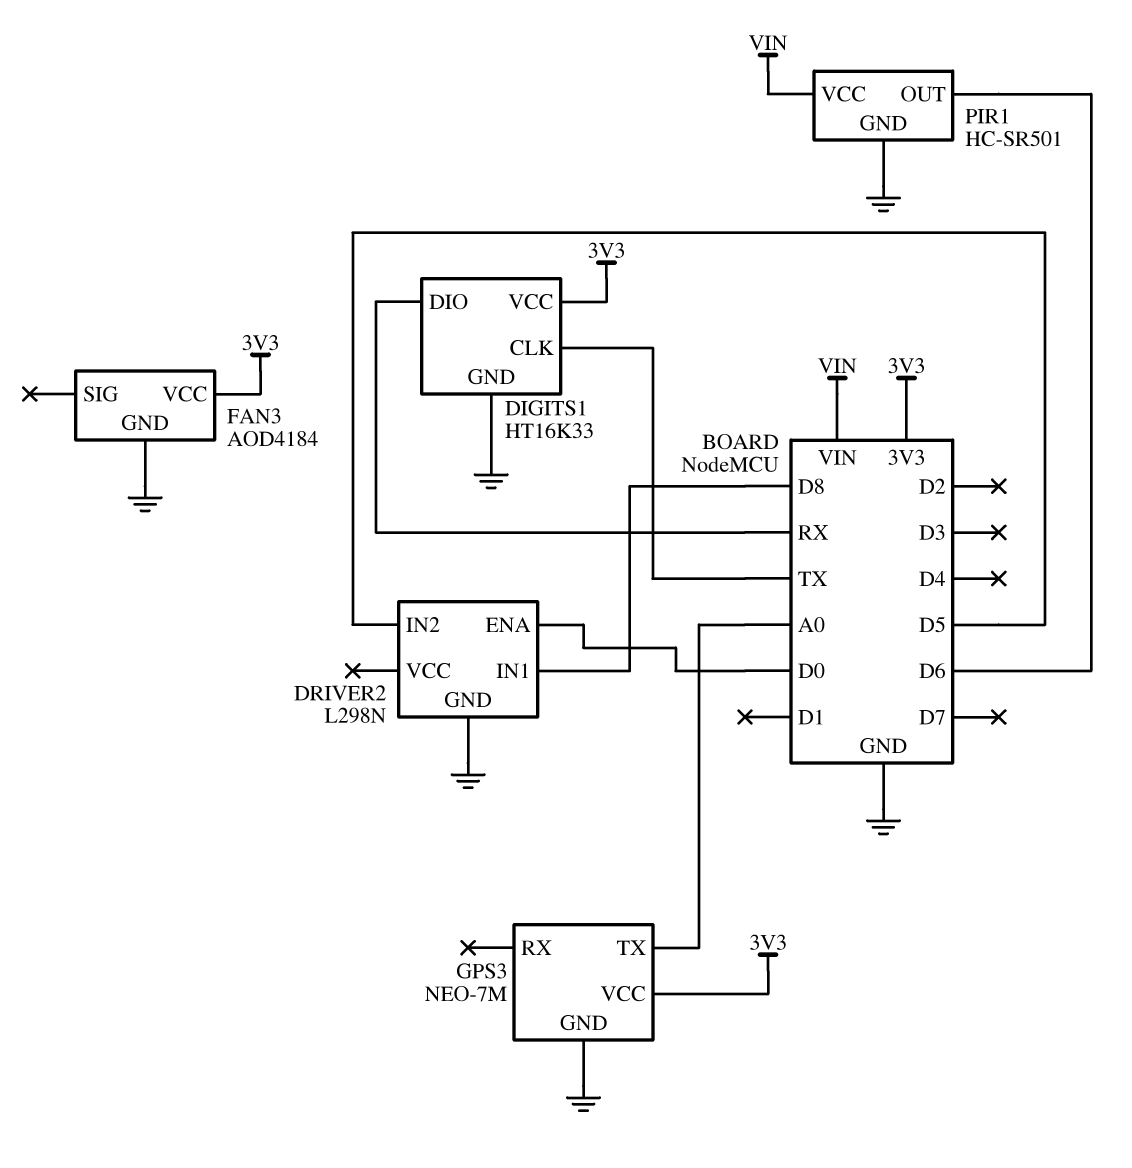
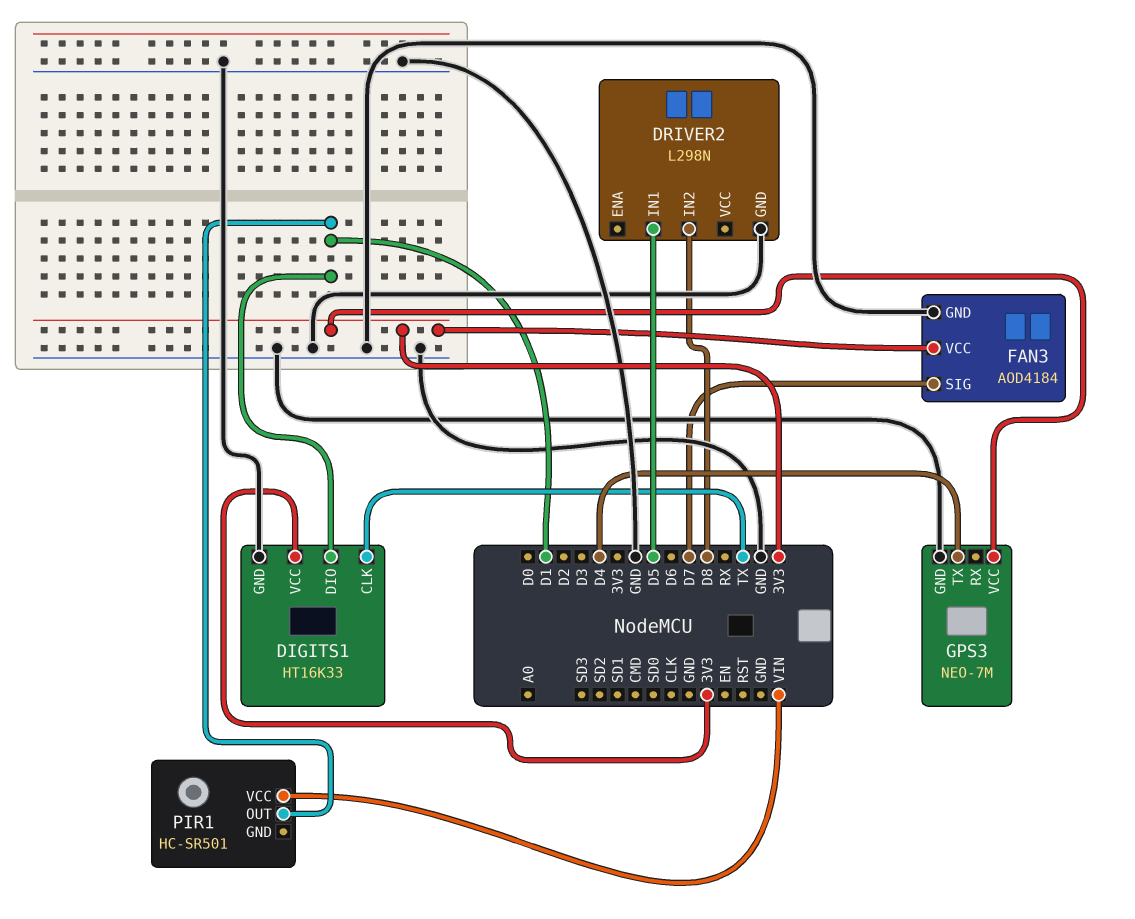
DIGITS1 pin DIO: RX -> D1
DRIVER2 pin ENA: D0 -> none
DRIVER2 pin IN1: D8 -> D5
DRIVER2 pin IN2: D5 -> D8
FAN3 pin SIG: none -> D7
GPS3 pin TX: A0 -> D4
PIR1 pin GND: GND -> none
PIR1 pin OUT: D6 -> D1

